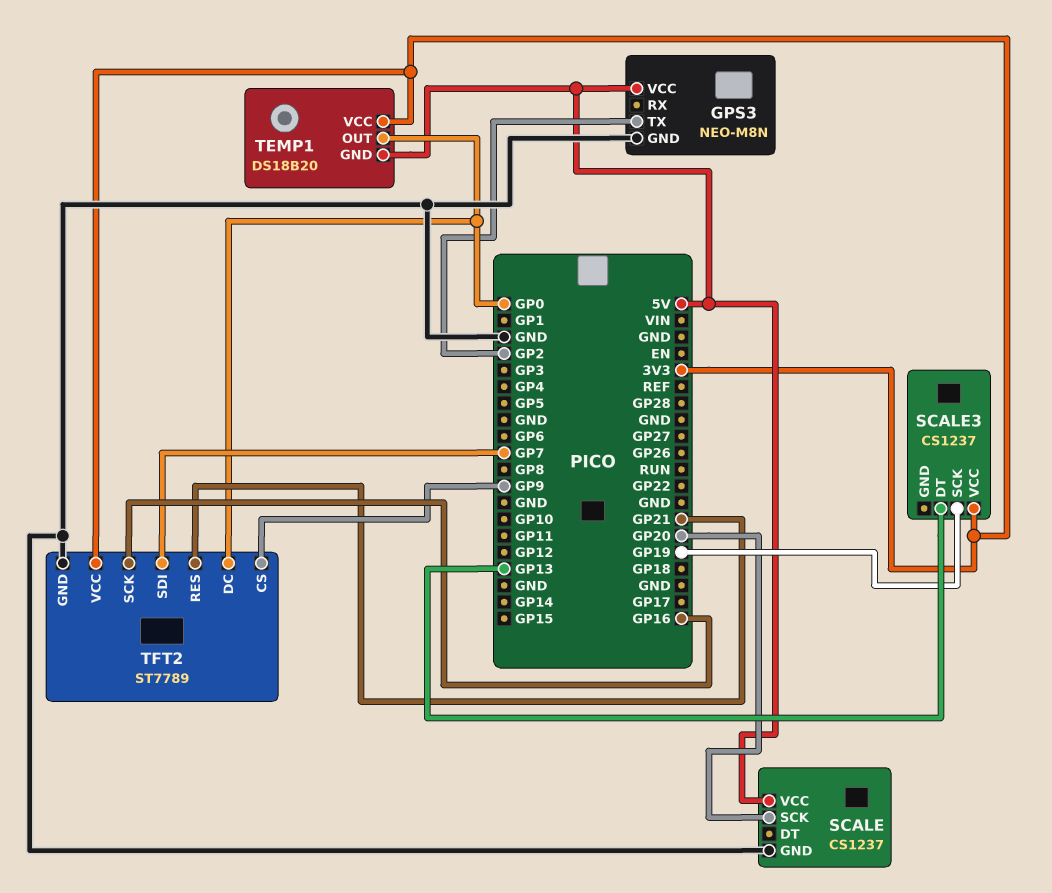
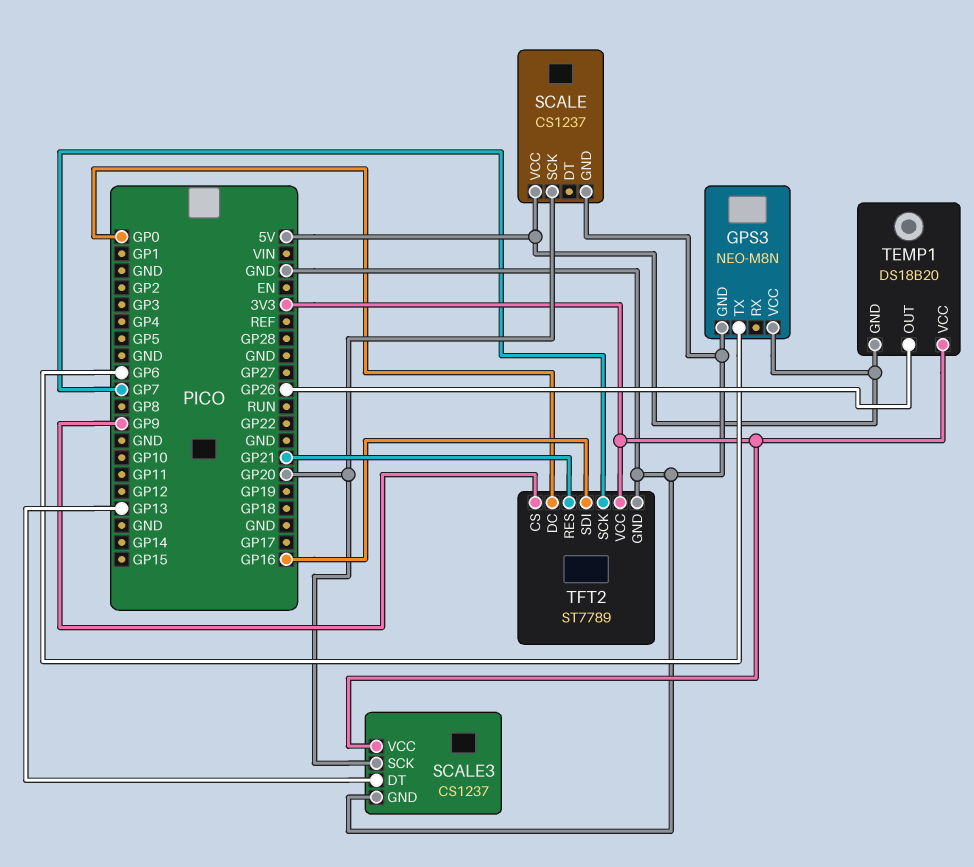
GPS3 pin TX: GP2 -> GP6
SCALE3 pin GND: none -> GND
SCALE3 pin SCK: GP19 -> GP20
TEMP1 pin OUT: GP0 -> GP26
TFT2 pin SCK: GP16 -> GP7
TFT2 pin SDI: GP7 -> GP16

